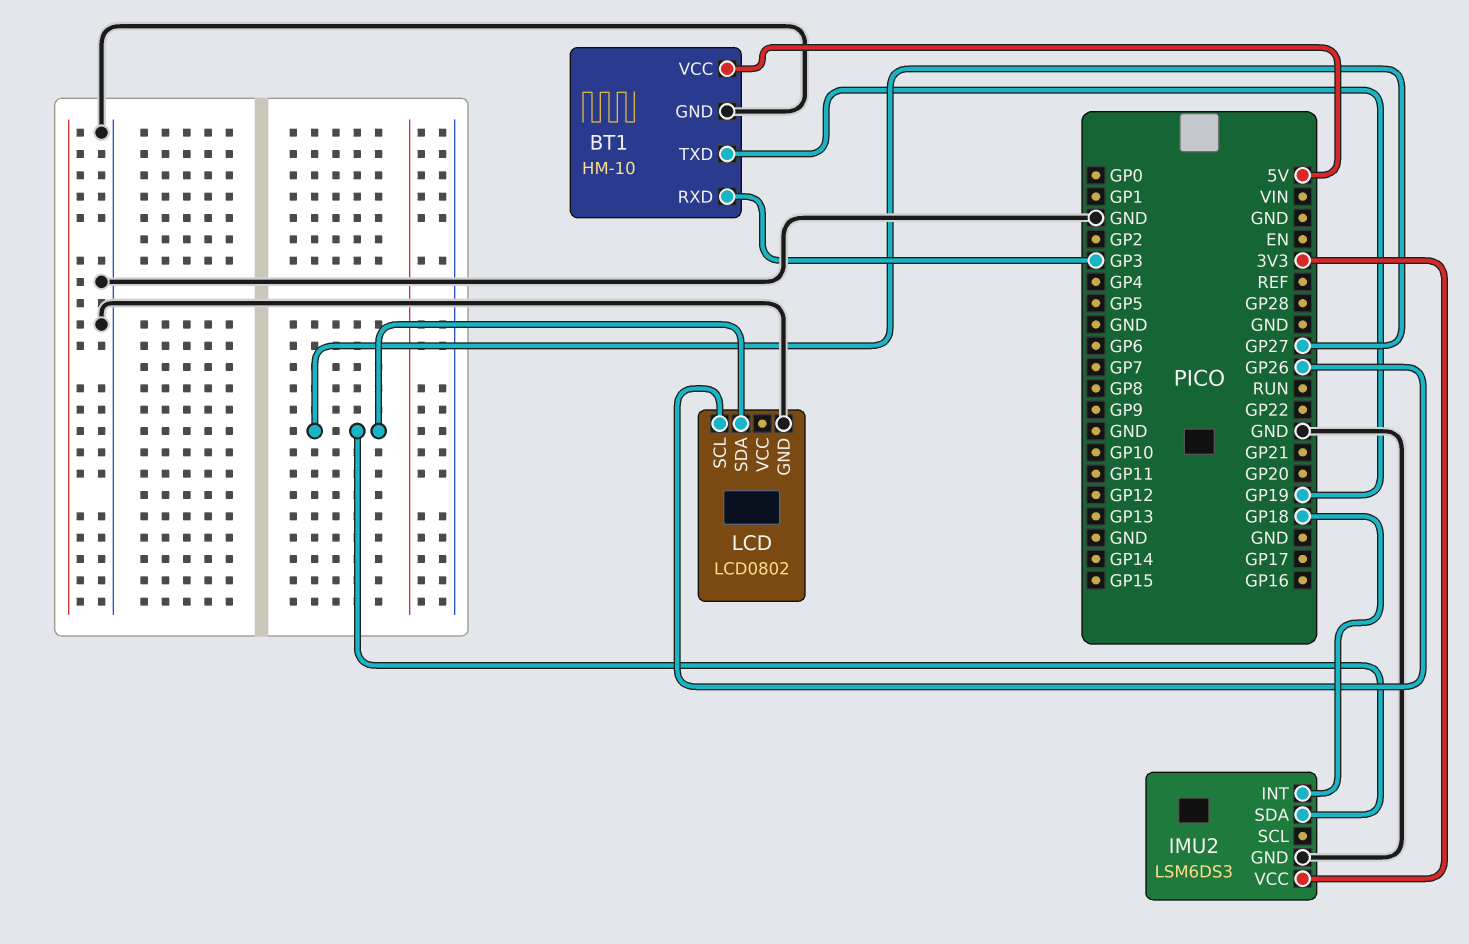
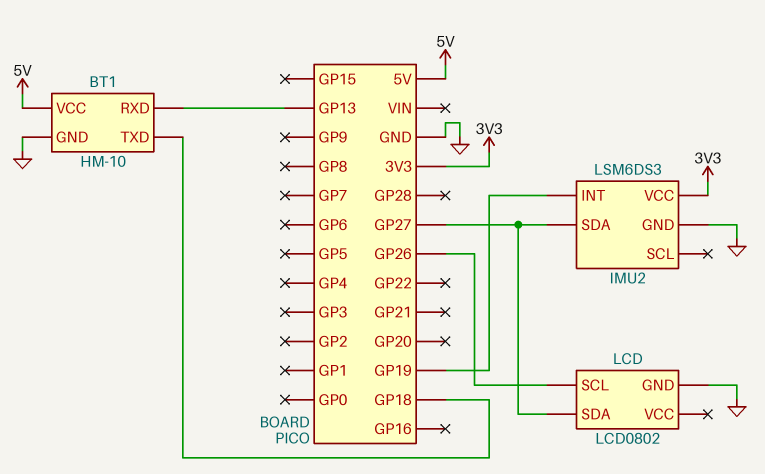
BT1 pin RXD: GP3 -> GP13
BT1 pin TXD: GP19 -> GP18
IMU2 pin INT: GP18 -> GP19

